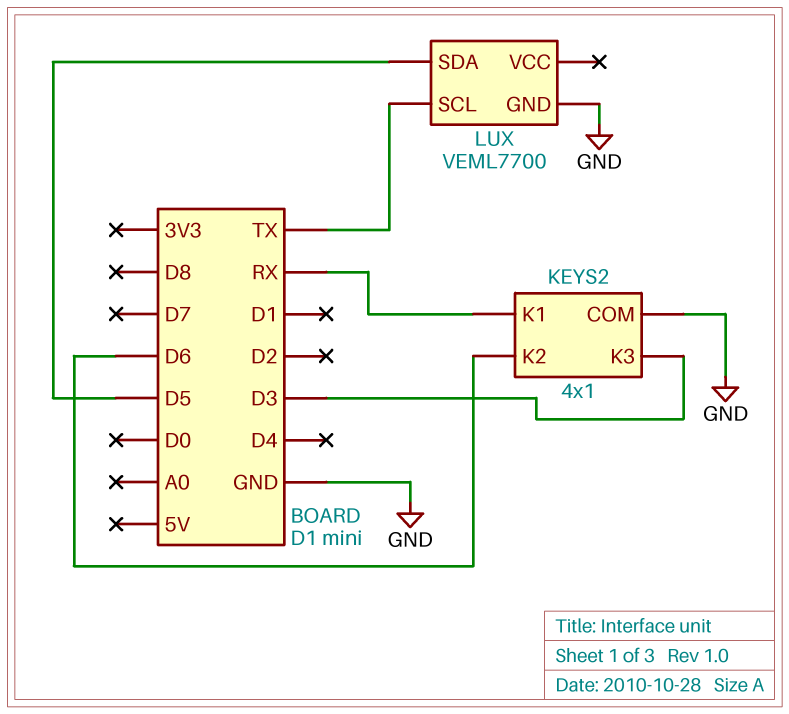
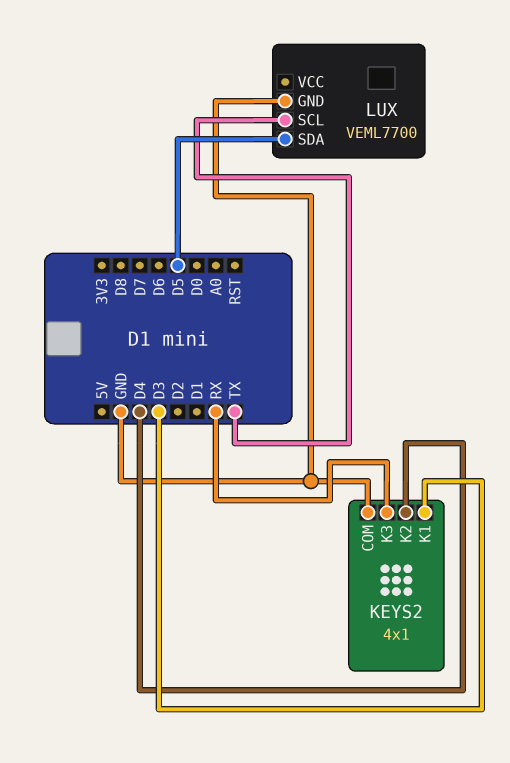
KEYS2 pin K1: RX -> D3
KEYS2 pin K2: D6 -> D4
KEYS2 pin K3: D3 -> RX

